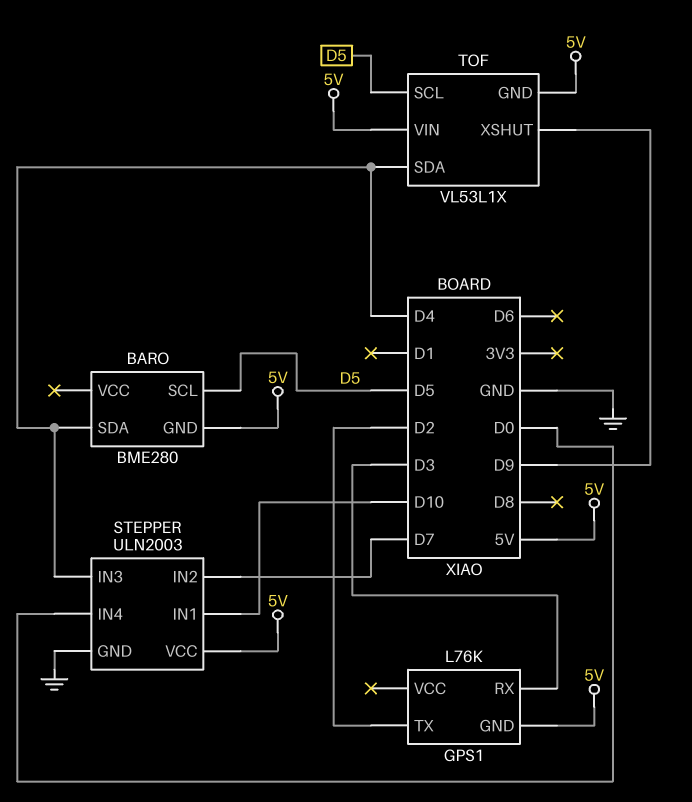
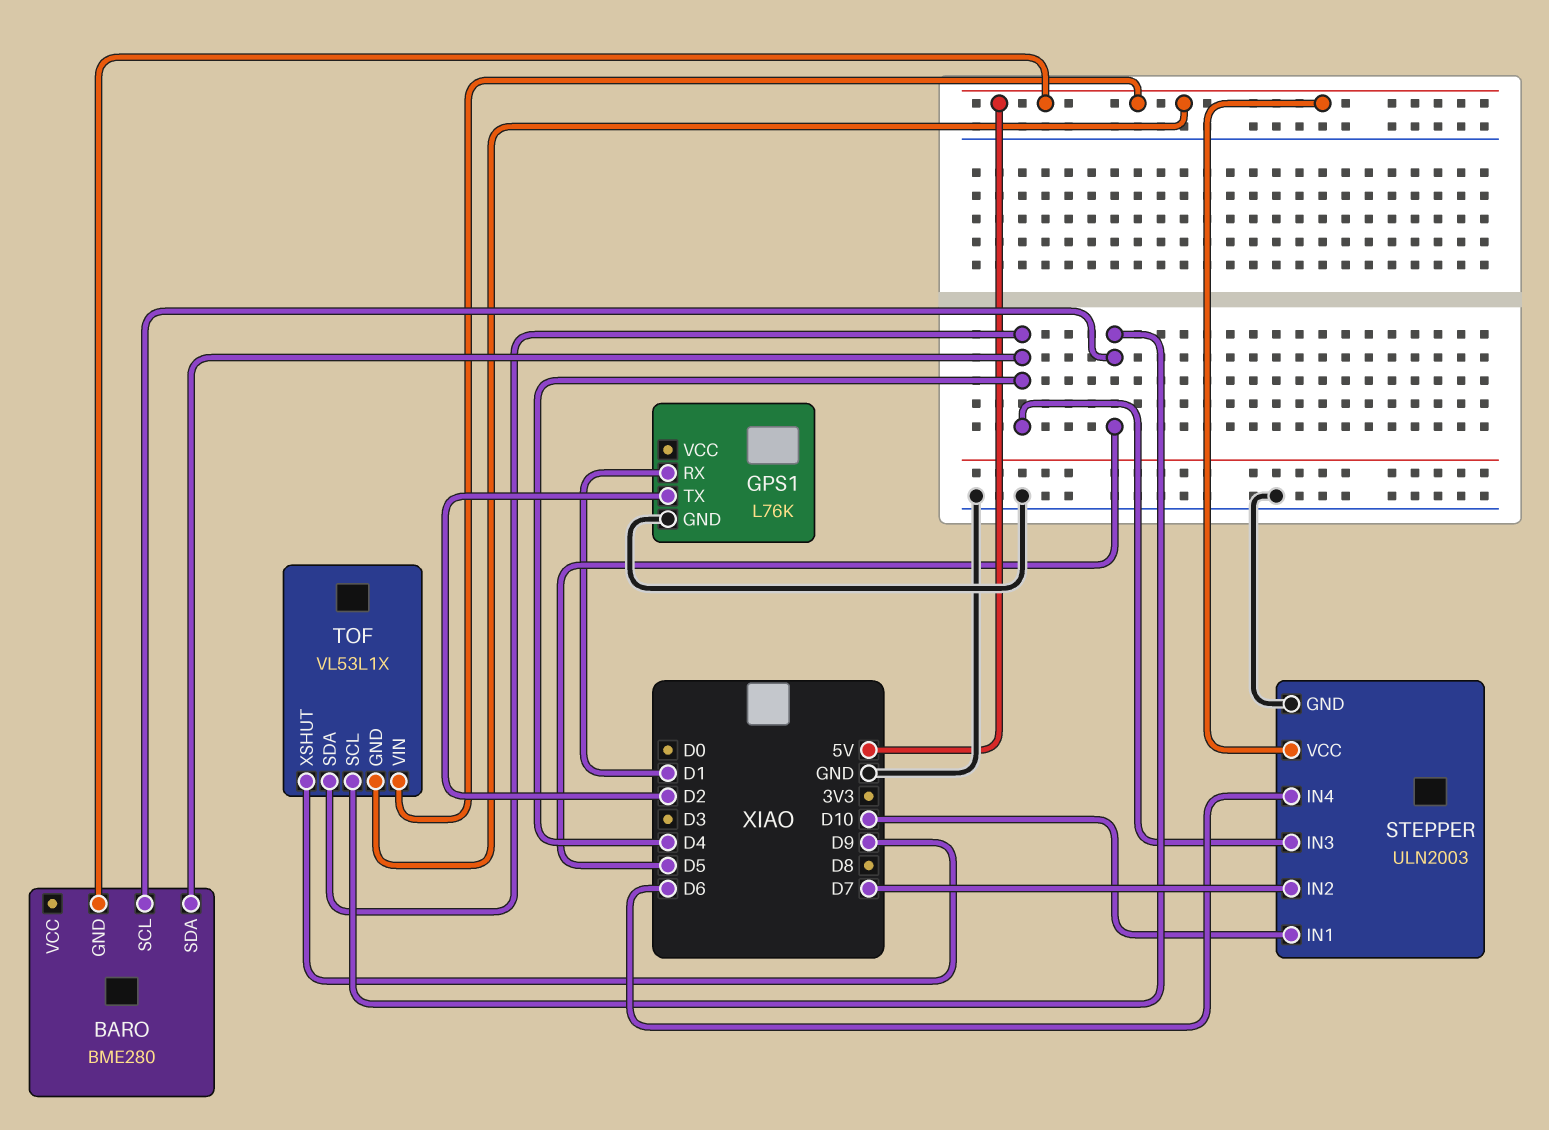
GPS1 pin GND: 5V -> GND
GPS1 pin RX: D3 -> D1
STEPPER pin IN4: D0 -> D6

